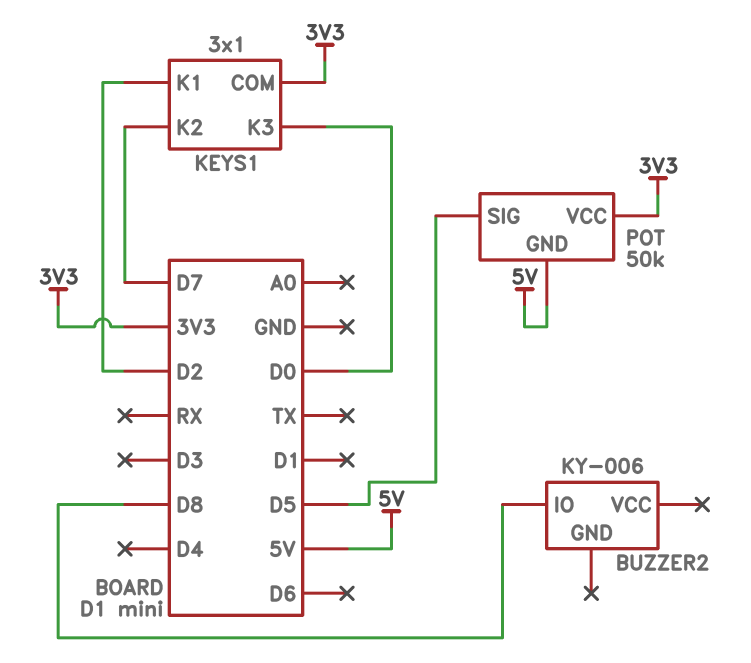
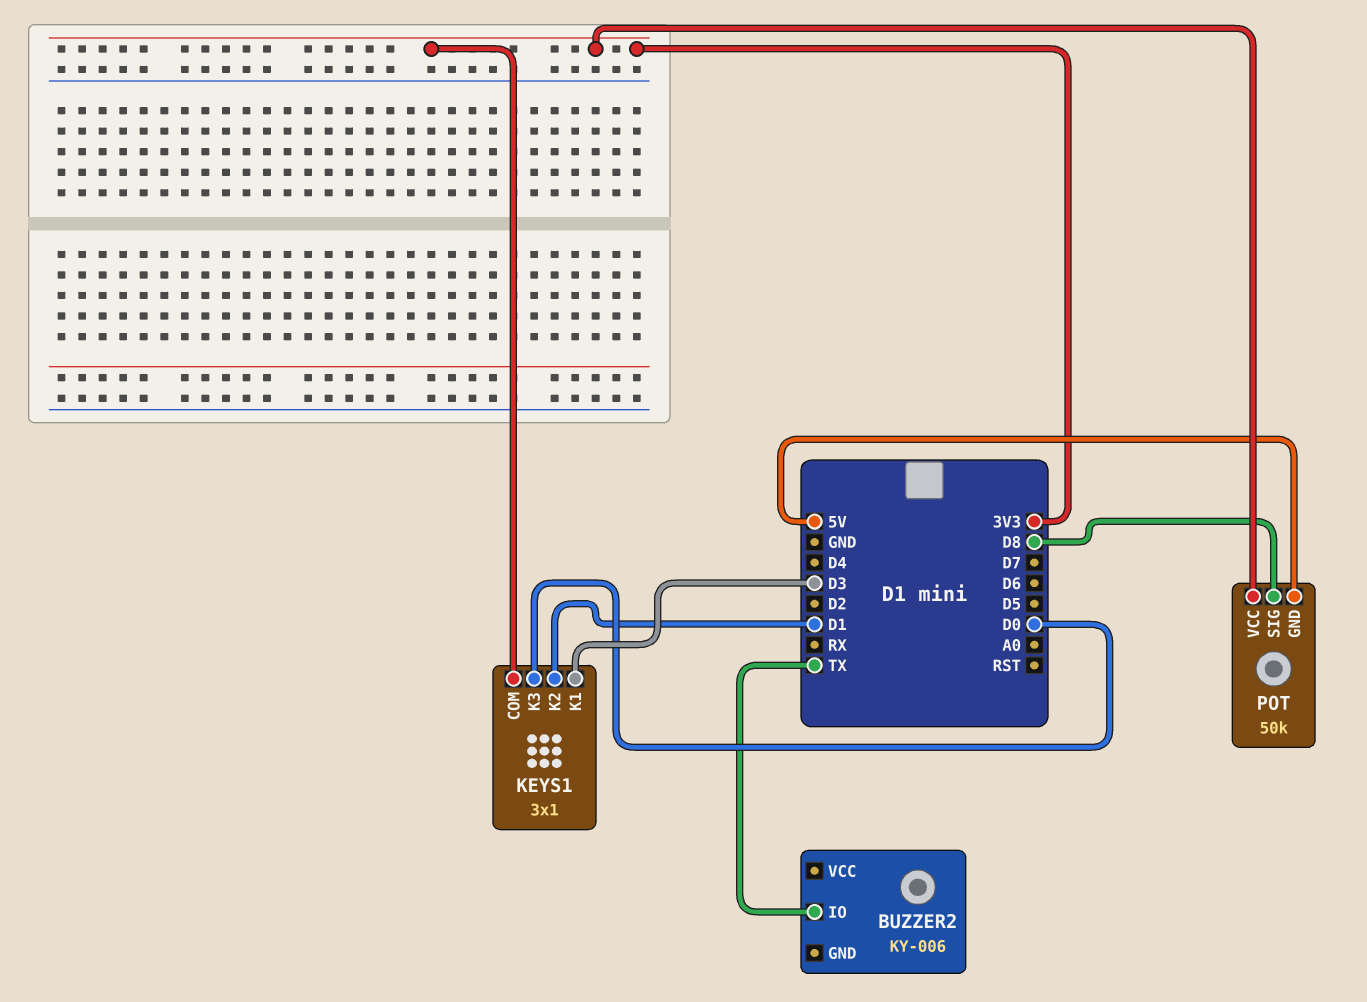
BUZZER2 pin IO: D8 -> TX
KEYS1 pin K1: D2 -> D3
KEYS1 pin K2: D7 -> D1
POT pin SIG: D5 -> D8

